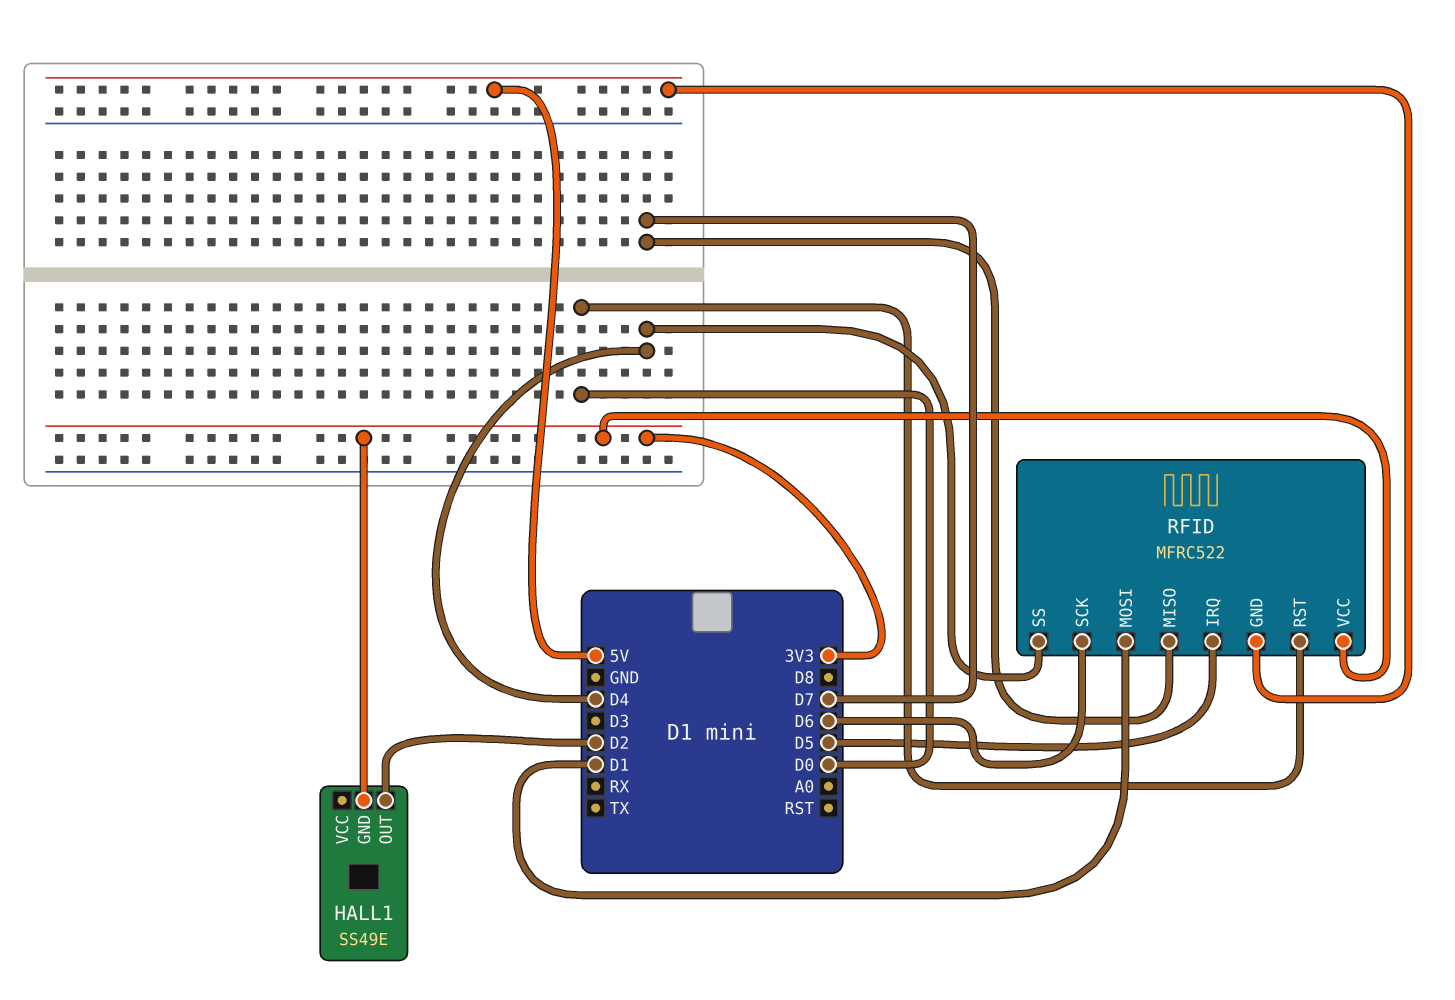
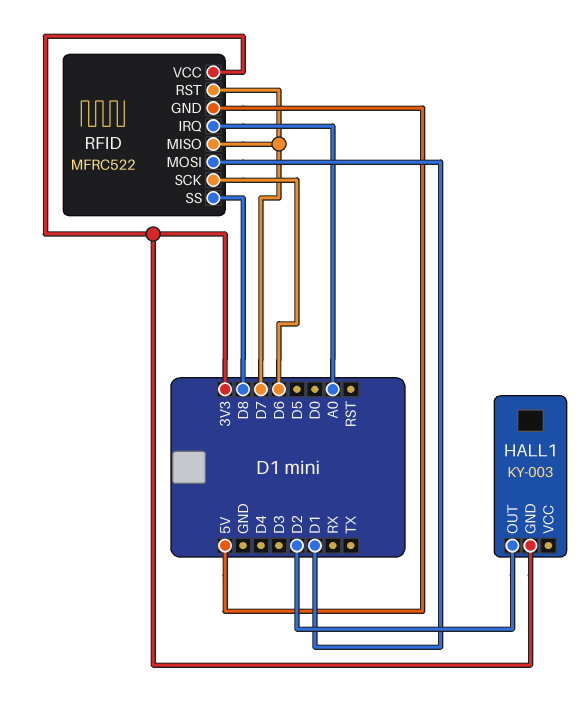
HALL1: SS49E -> KY-003
RFID pin IRQ: D5 -> A0
RFID pin RST: D0 -> D7
RFID pin SS: D4 -> D8

